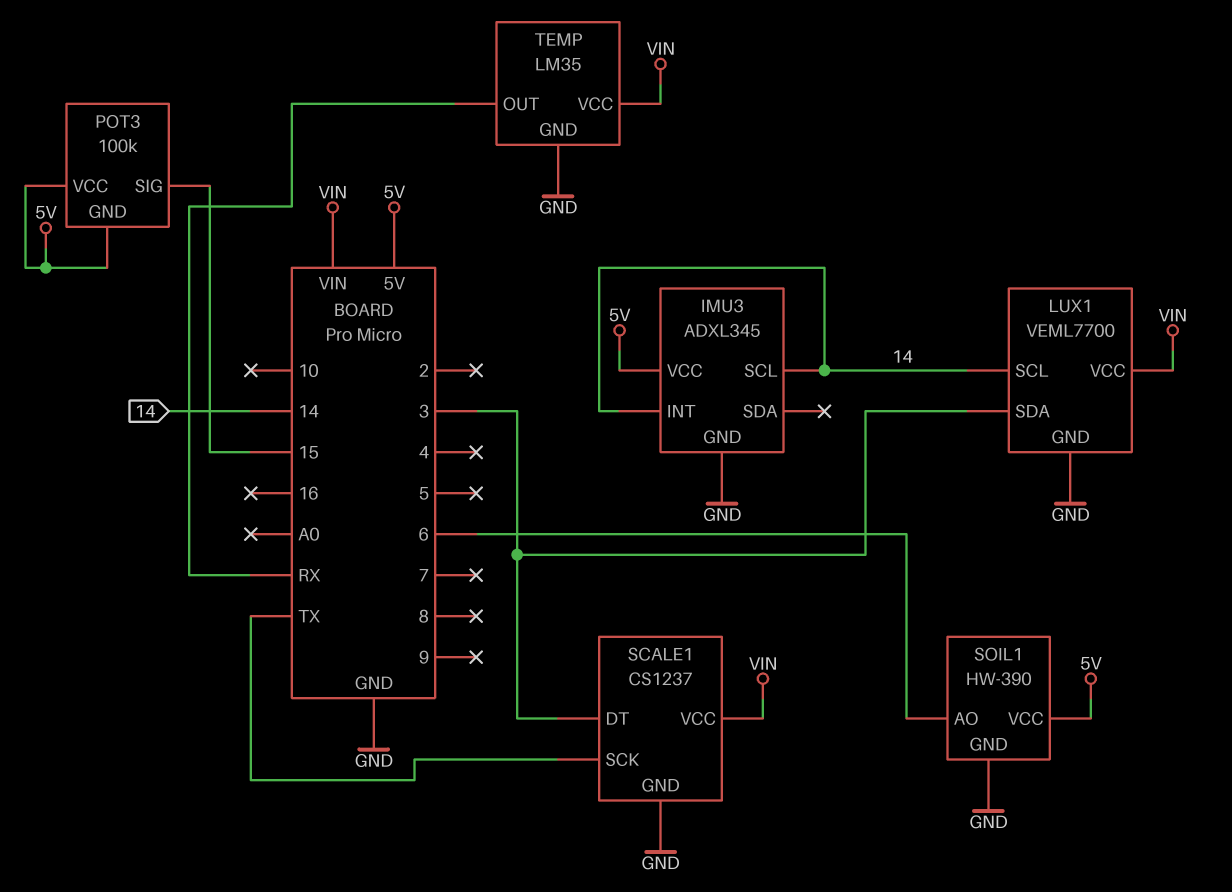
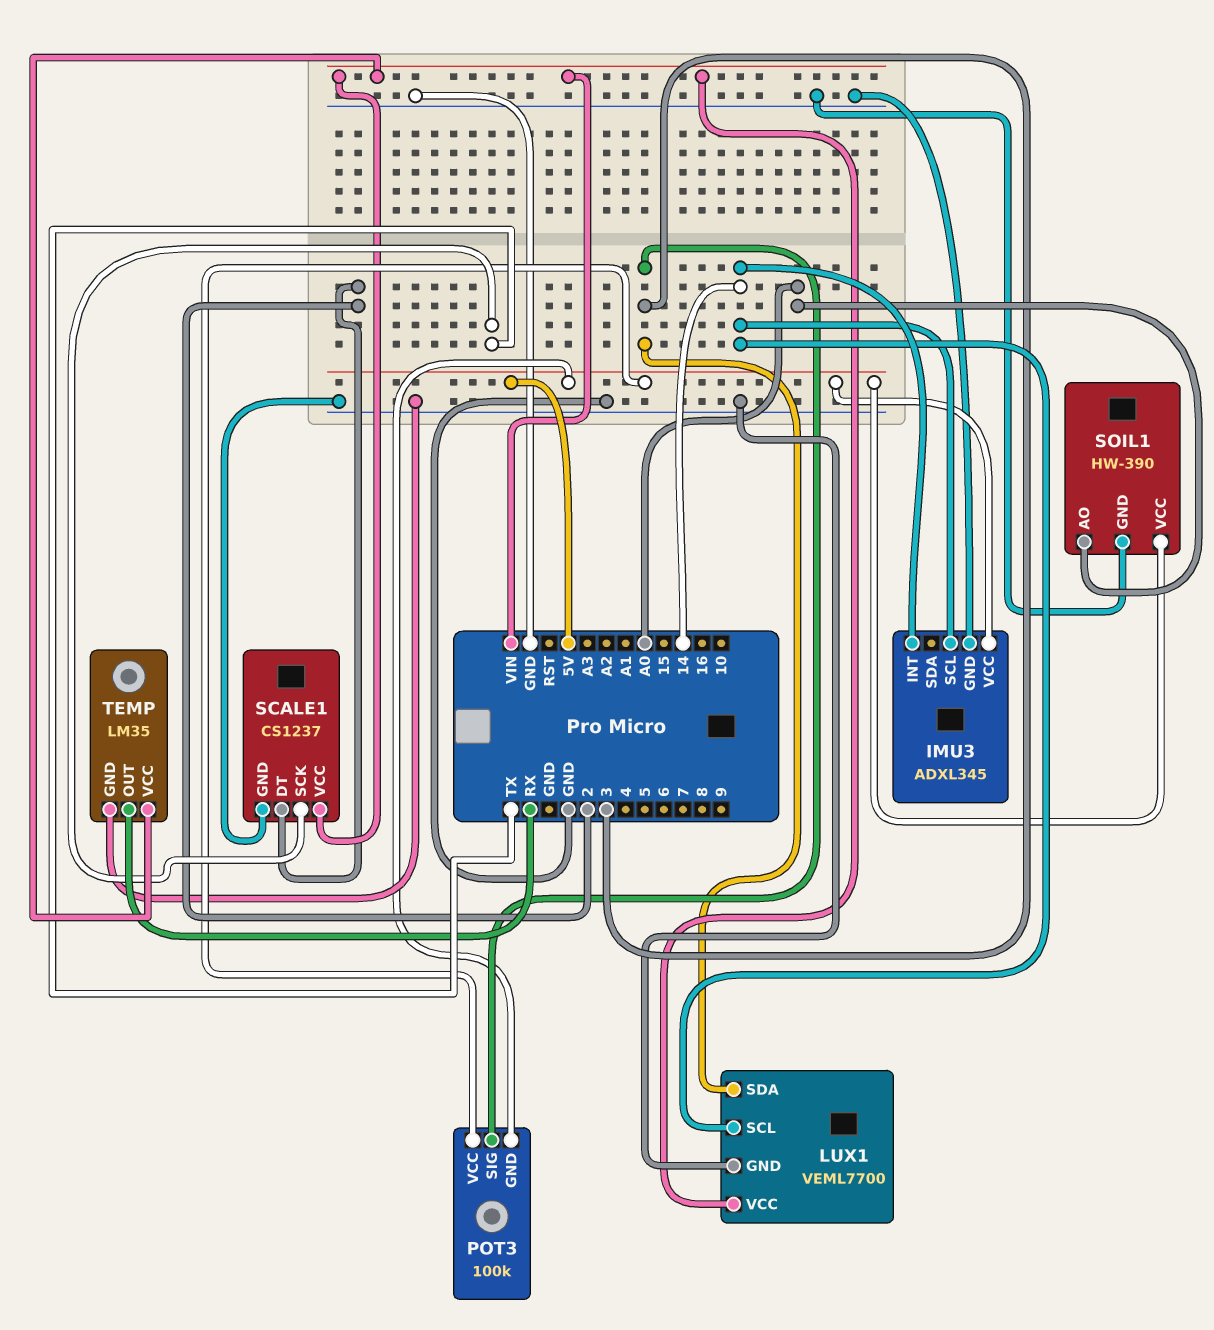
POT3 pin SIG: 15 -> 3
SCALE1 pin DT: 3 -> 2
SOIL1 pin AO: 6 -> A0

